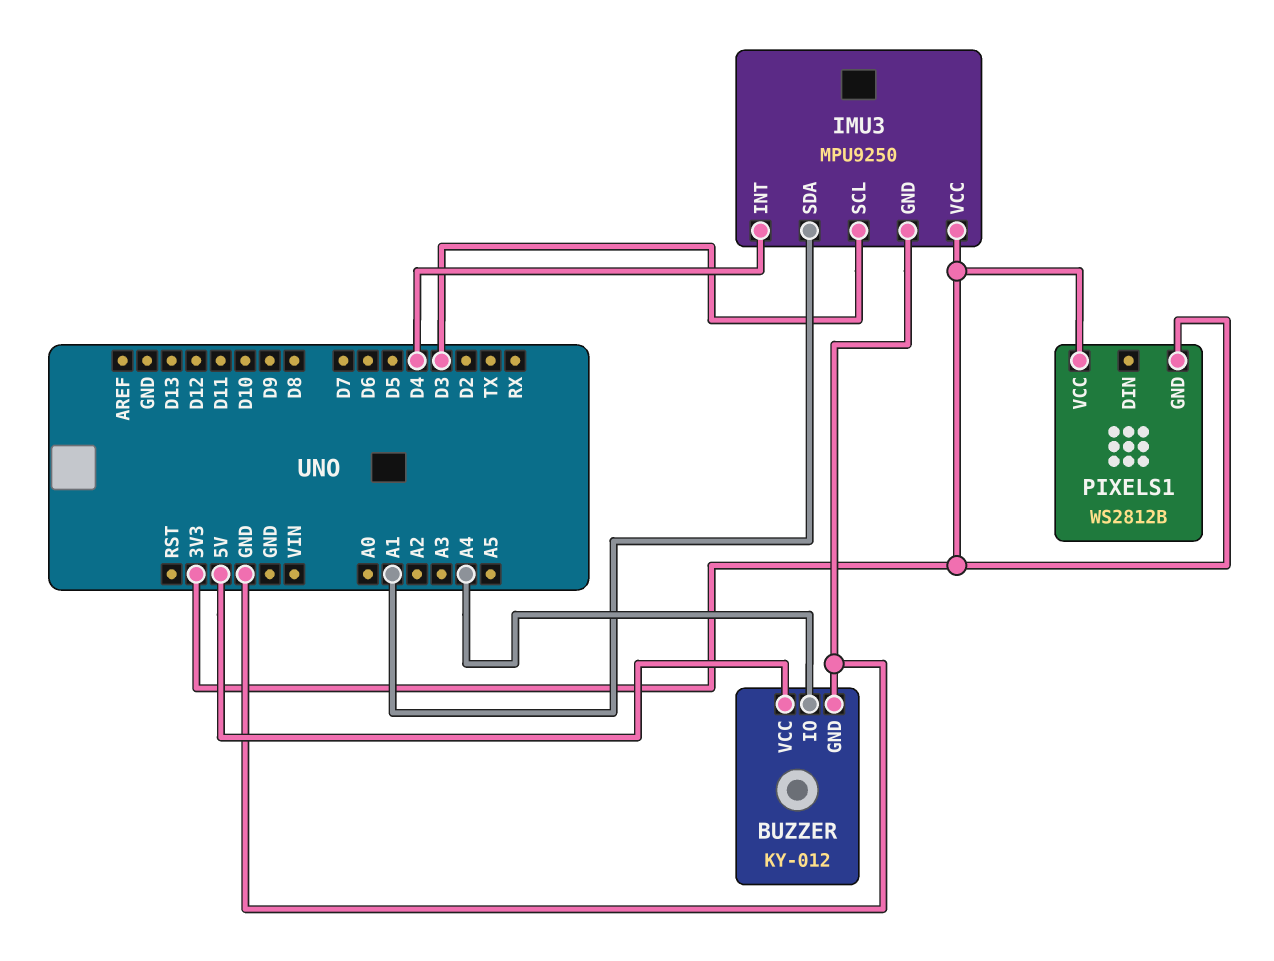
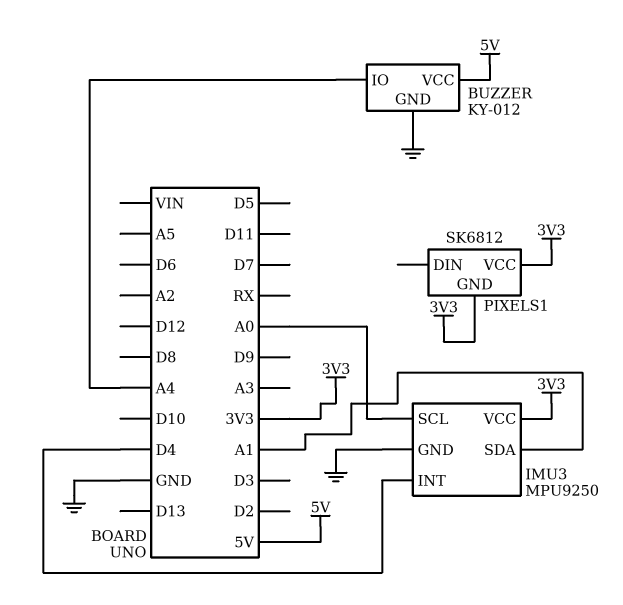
IMU3 pin SCL: D3 -> A0
PIXELS1: WS2812B -> SK6812

